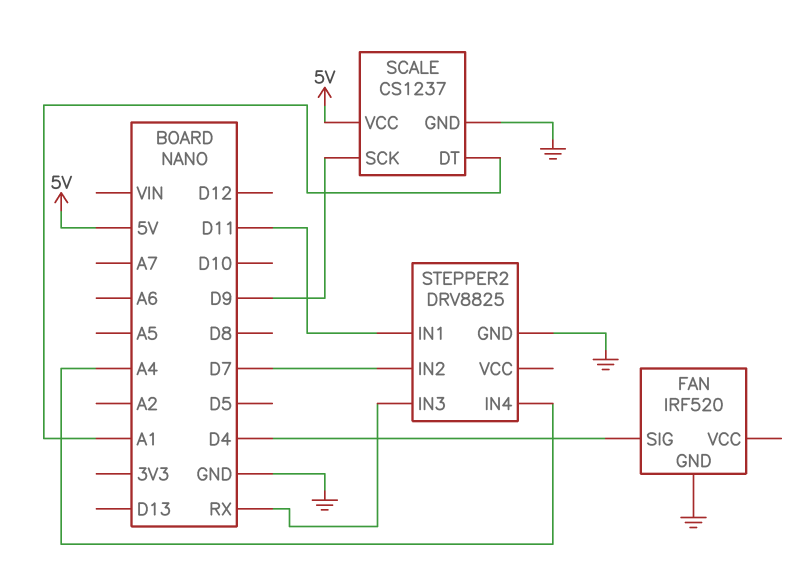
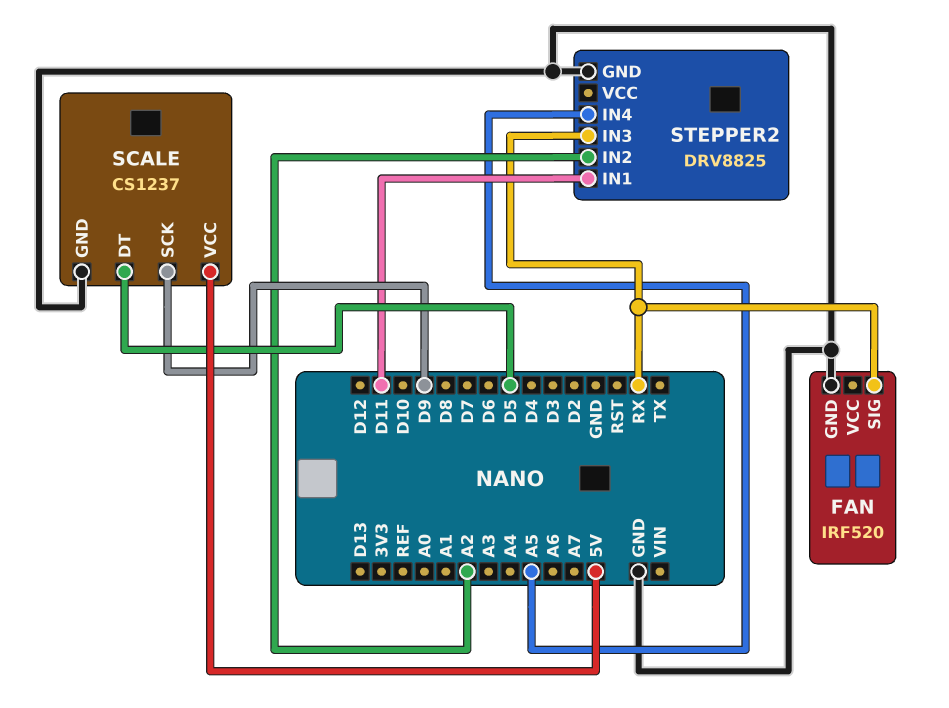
FAN pin SIG: D4 -> RX
SCALE pin DT: A1 -> D5
STEPPER2 pin IN2: D7 -> A2
STEPPER2 pin IN4: A4 -> A5

